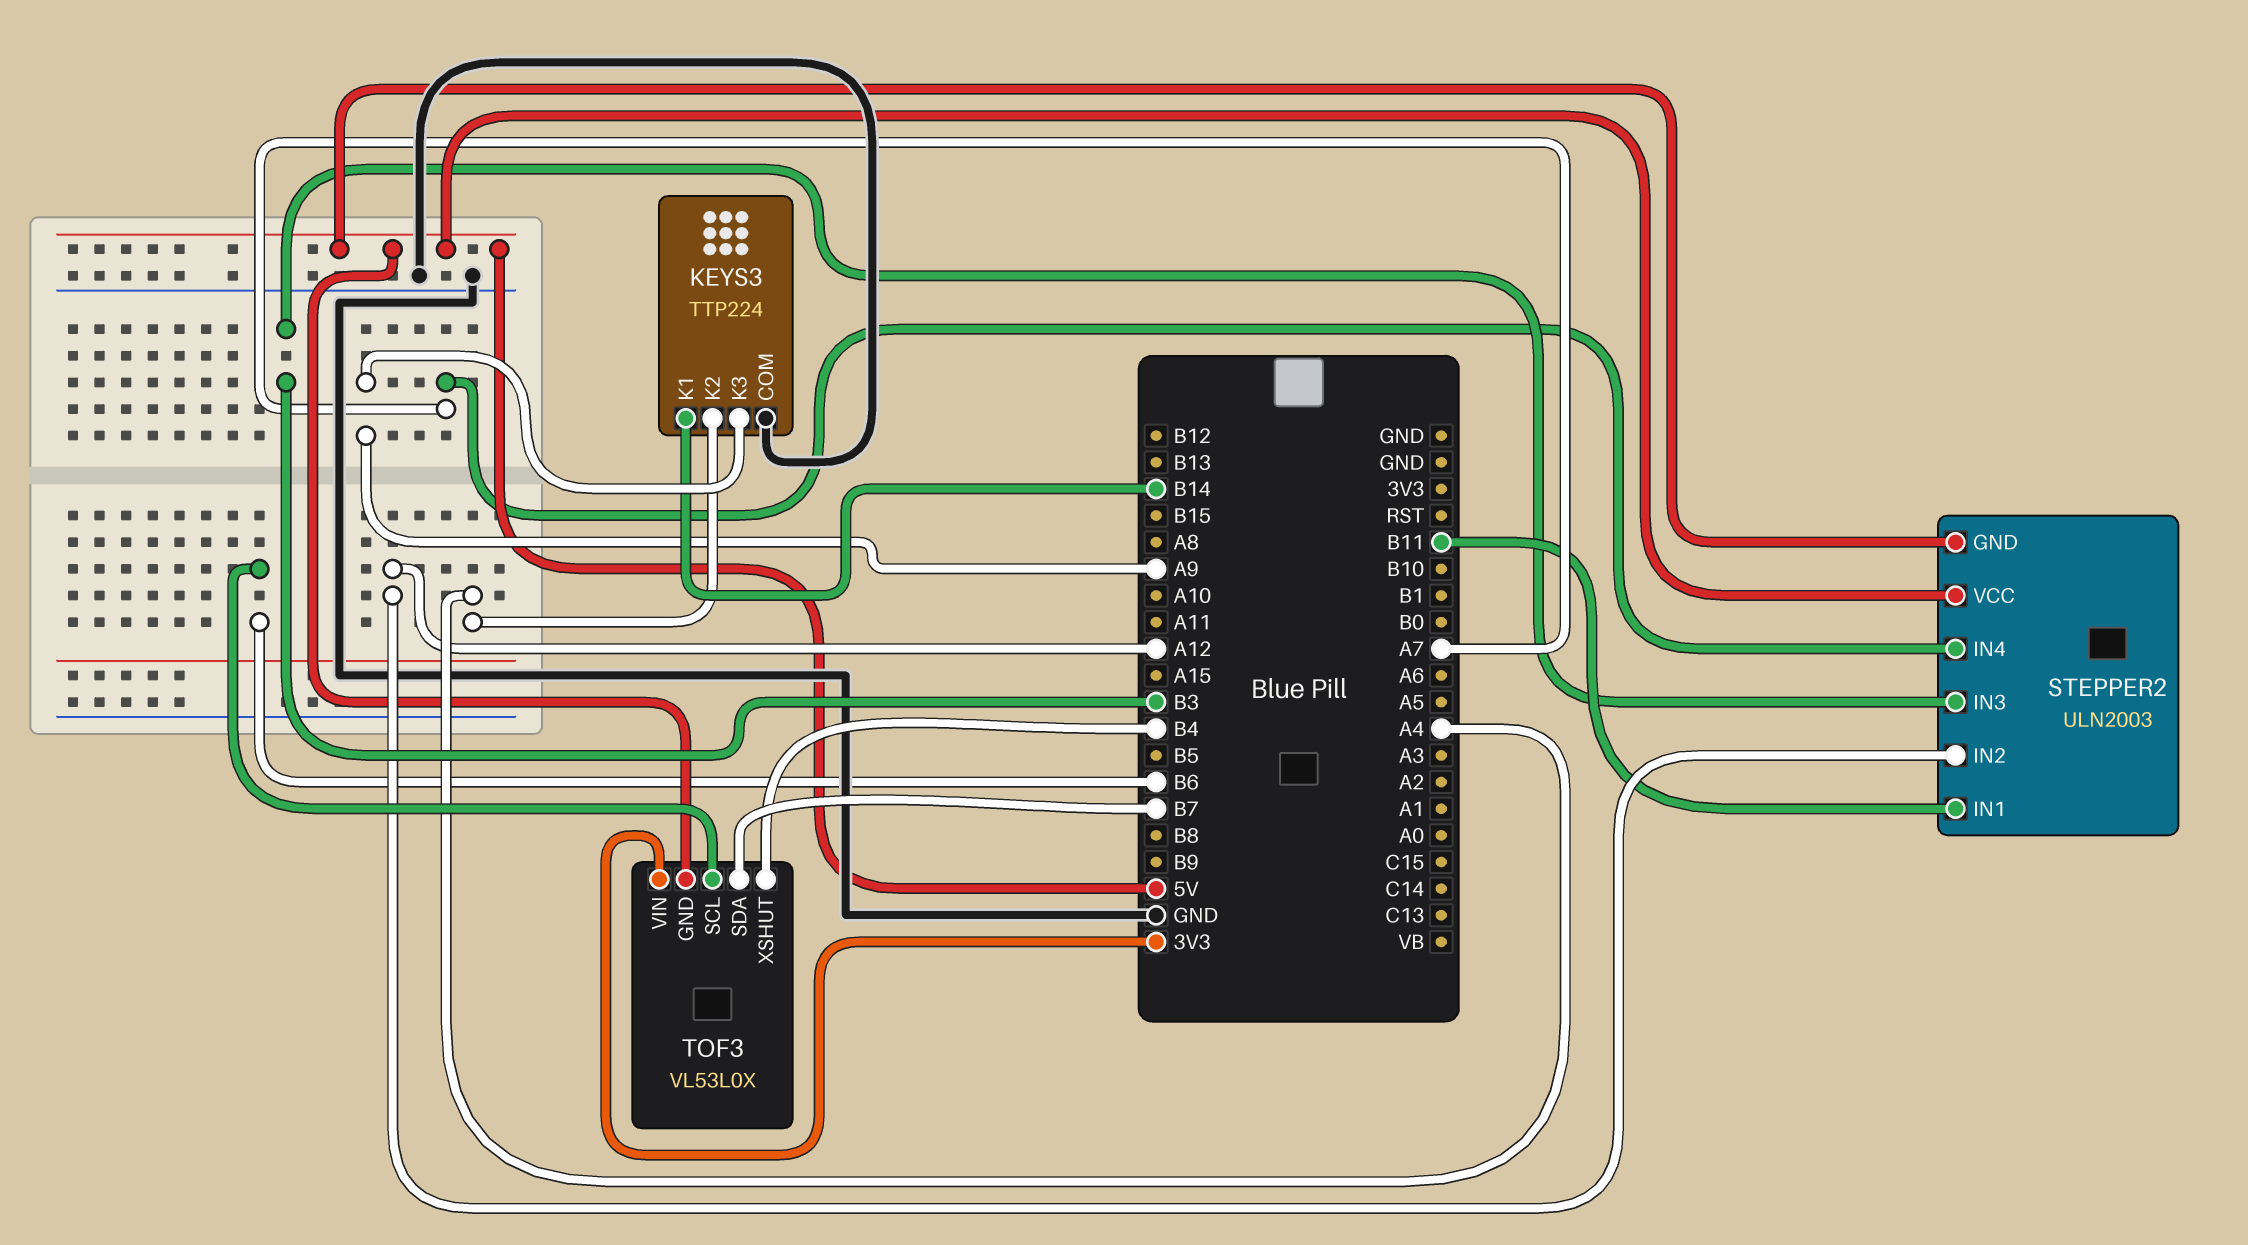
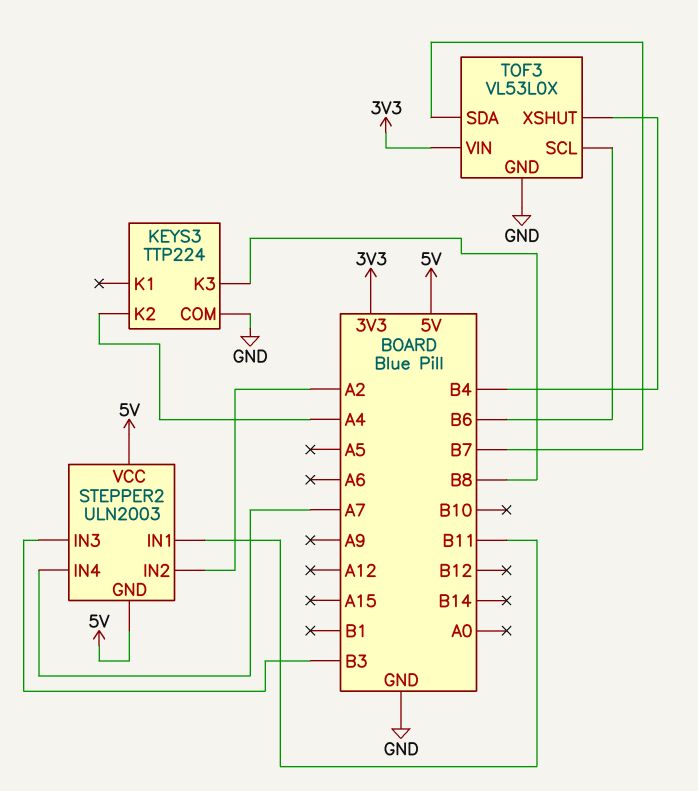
KEYS3 pin K1: B14 -> none
KEYS3 pin K3: A9 -> B8
STEPPER2 pin IN2: A12 -> A2
TOF3 pin GND: 5V -> GND

